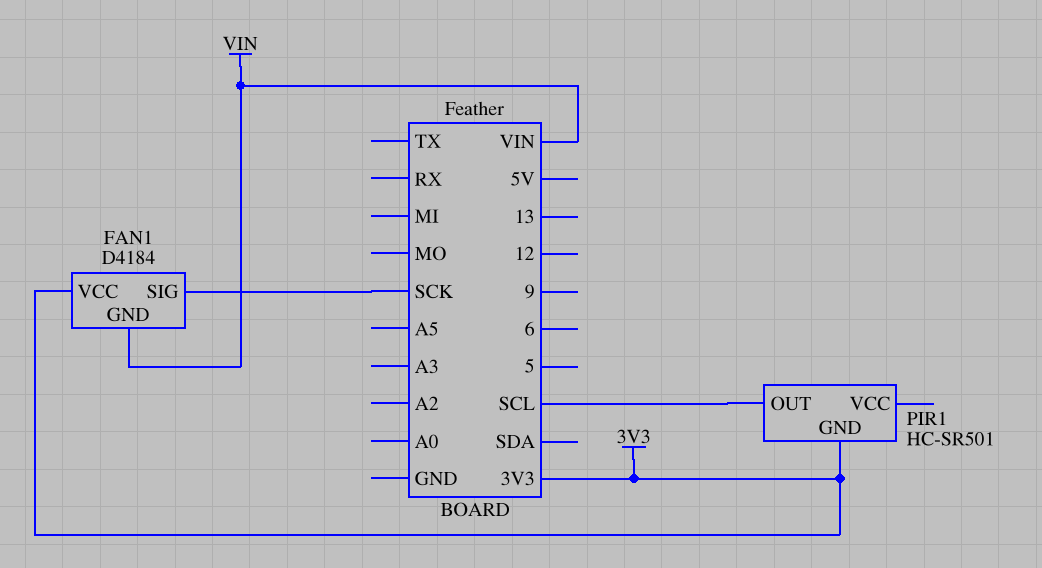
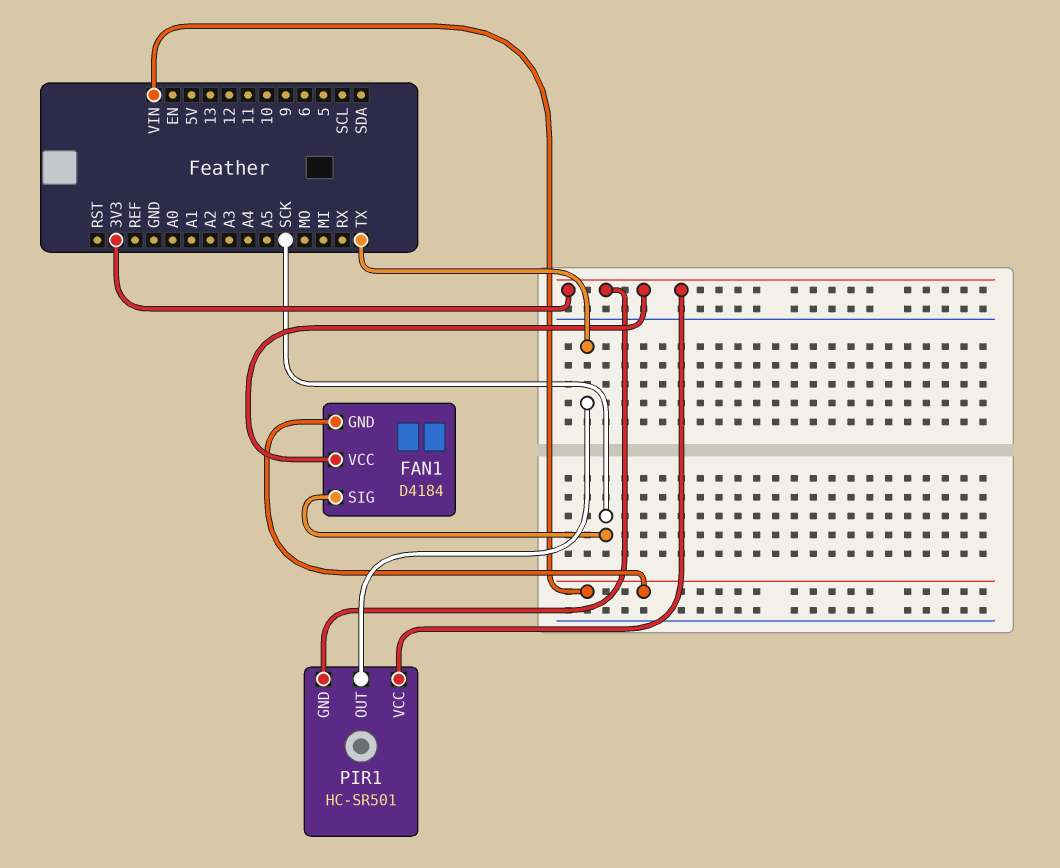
PIR1 pin OUT: SCL -> TX
PIR1 pin VCC: none -> 3V3

